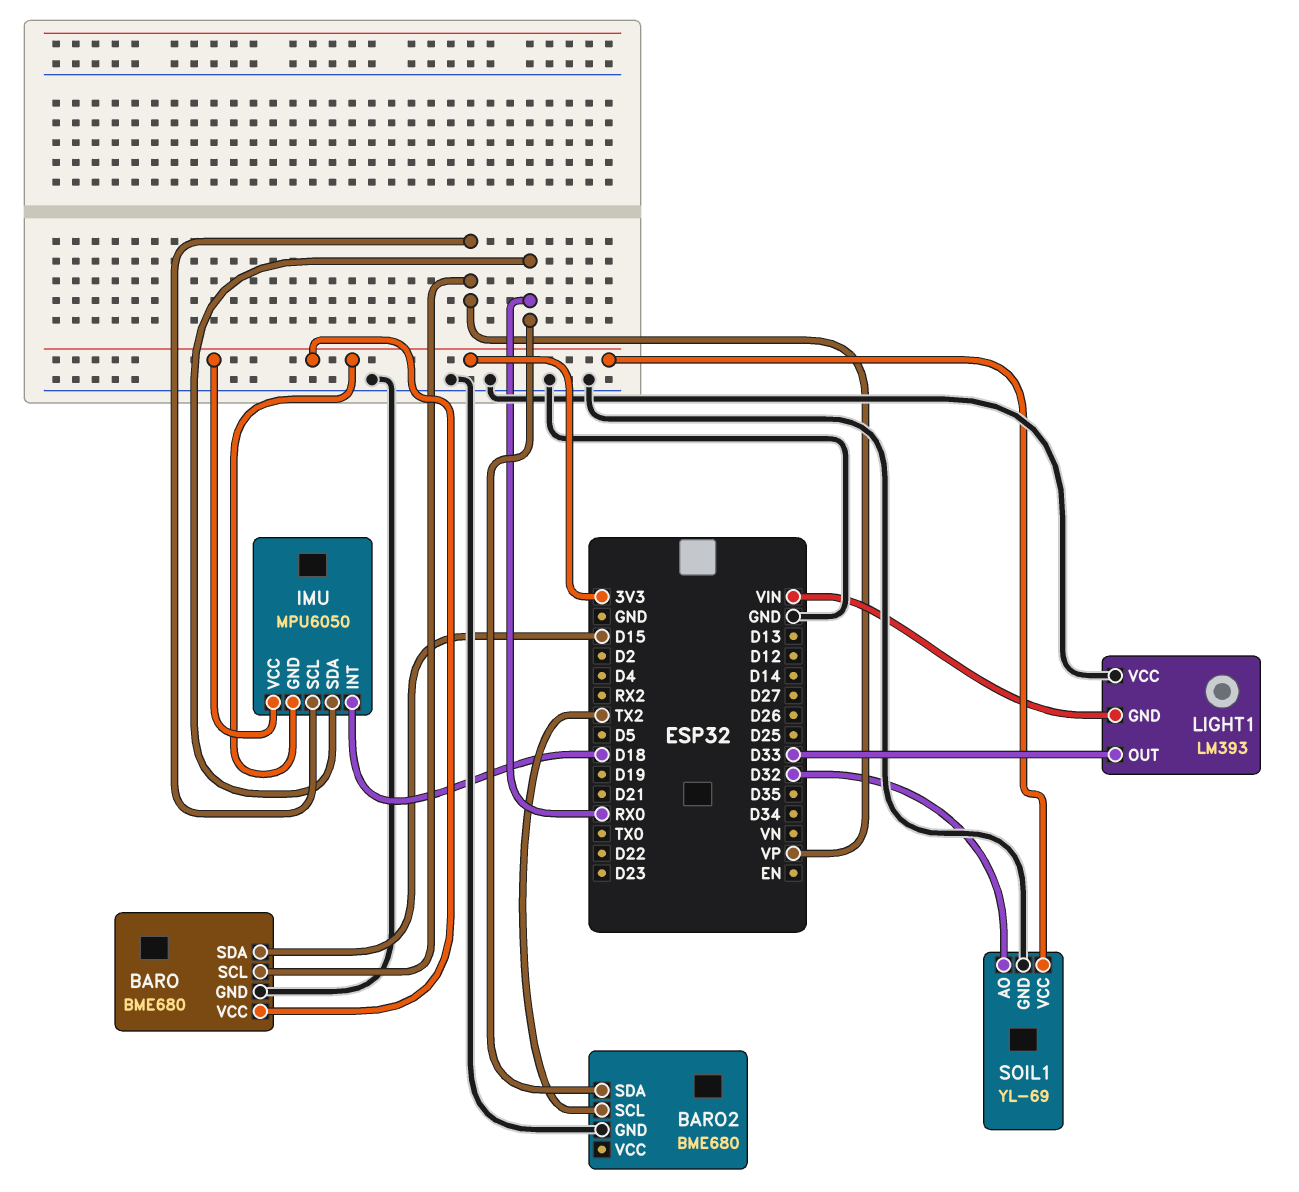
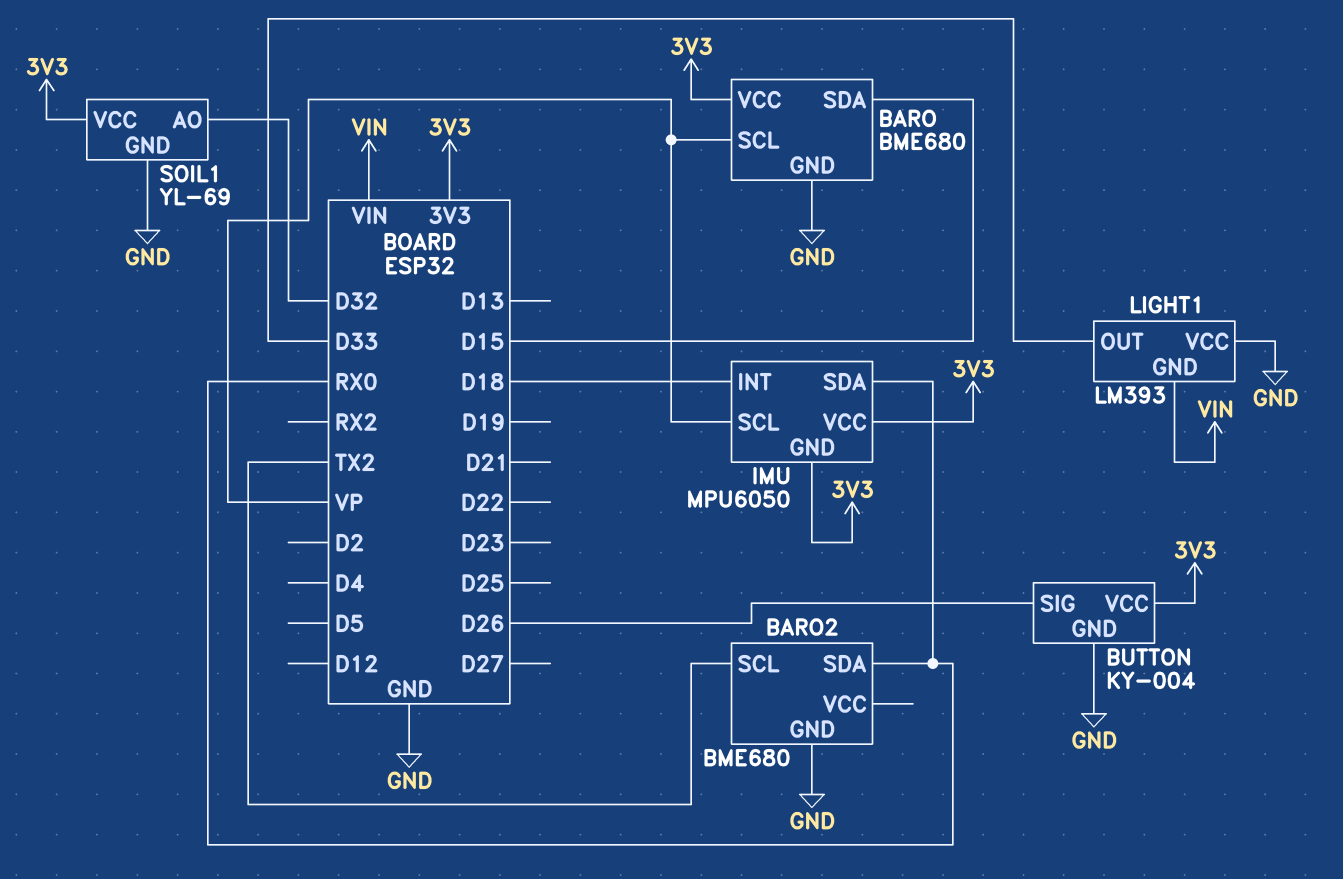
BUTTON: none -> KY-004
BUTTON pin GND: none -> GND
BUTTON pin SIG: none -> D26
BUTTON pin VCC: none -> 3V3

